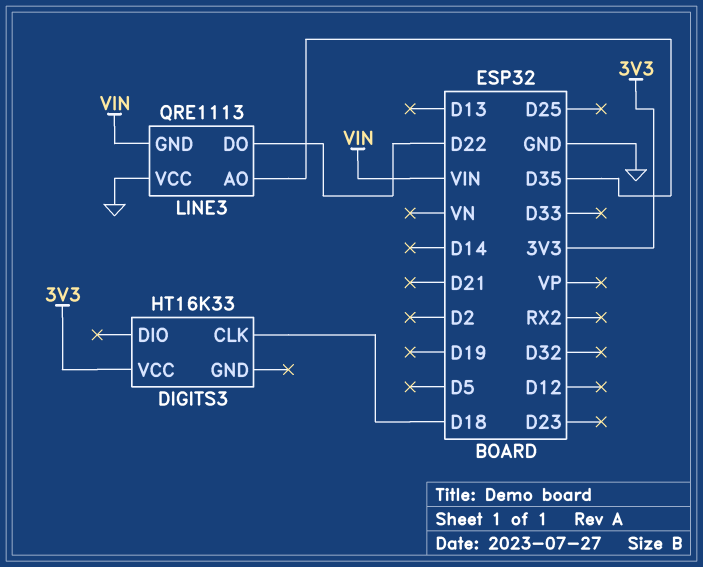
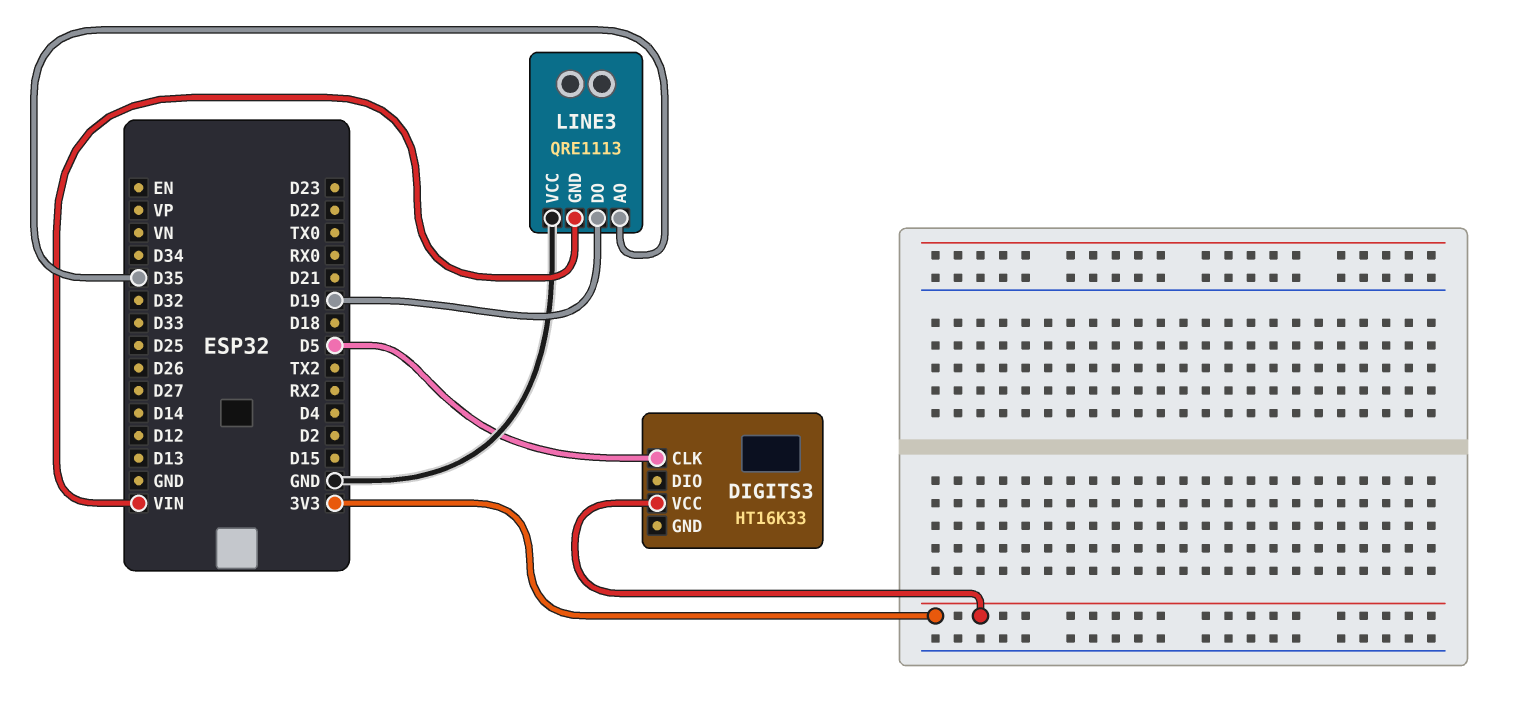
DIGITS3 pin CLK: D18 -> D5
LINE3 pin DO: D22 -> D19

